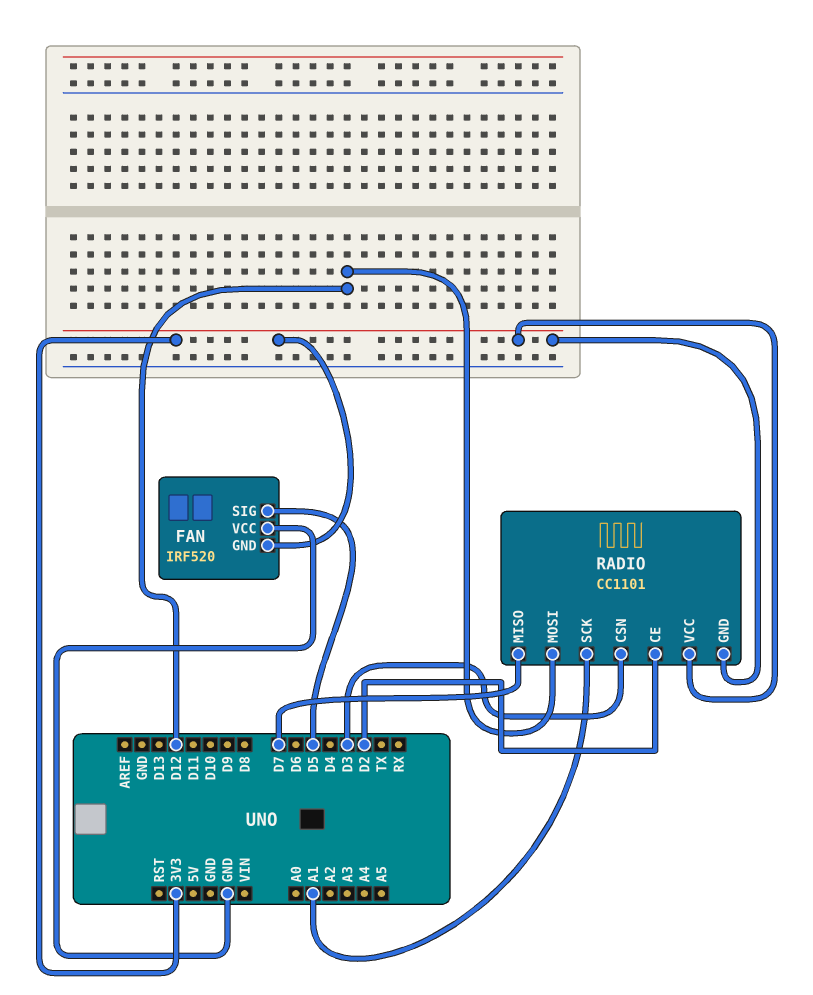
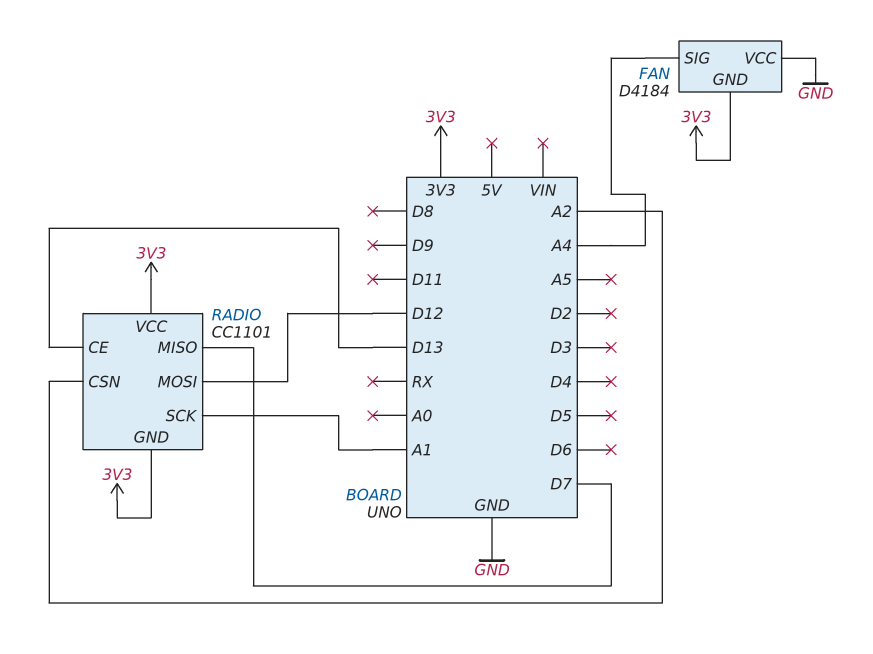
FAN: IRF520 -> D4184
FAN pin SIG: D5 -> A4
RADIO pin CE: D2 -> D13
RADIO pin CSN: D3 -> A2

